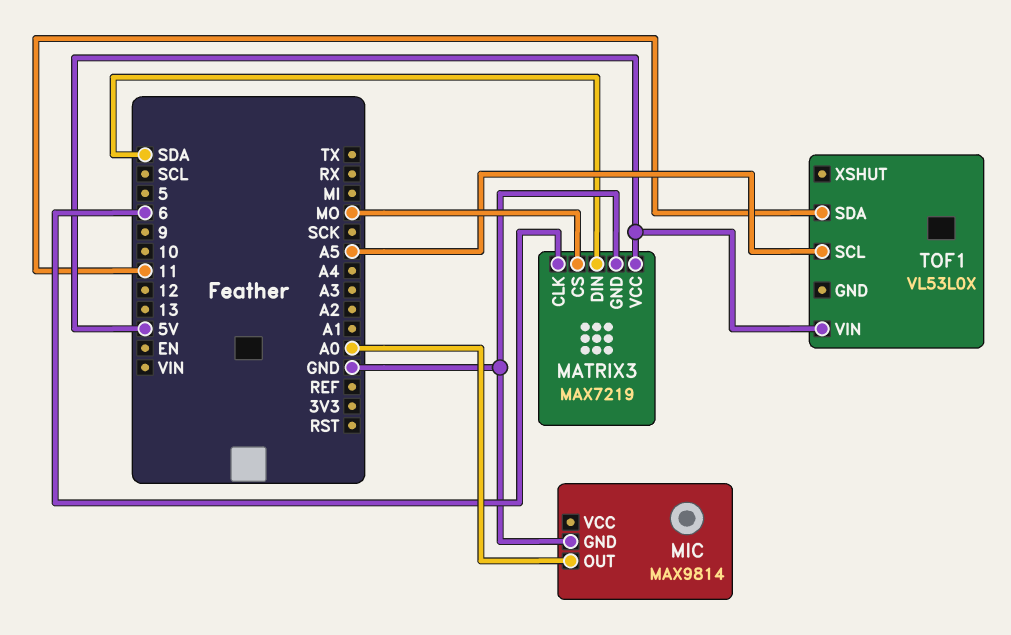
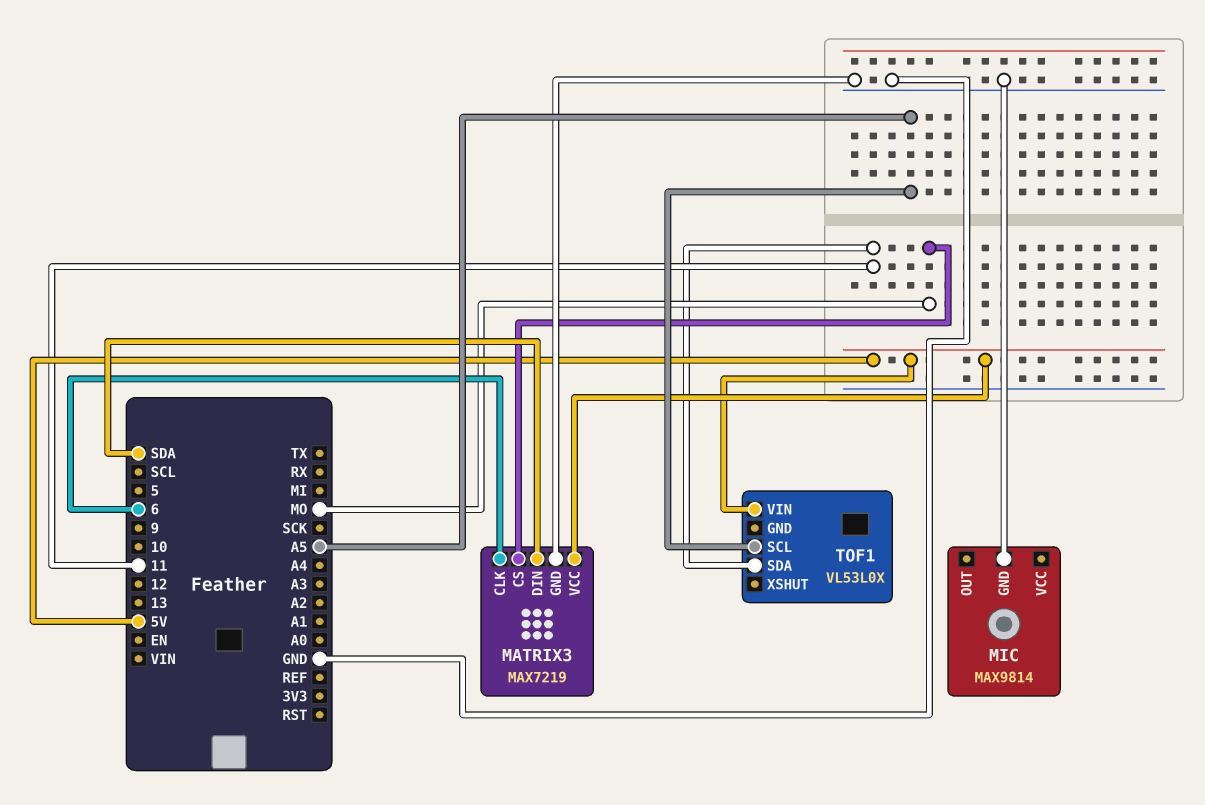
MIC pin OUT: A0 -> none

